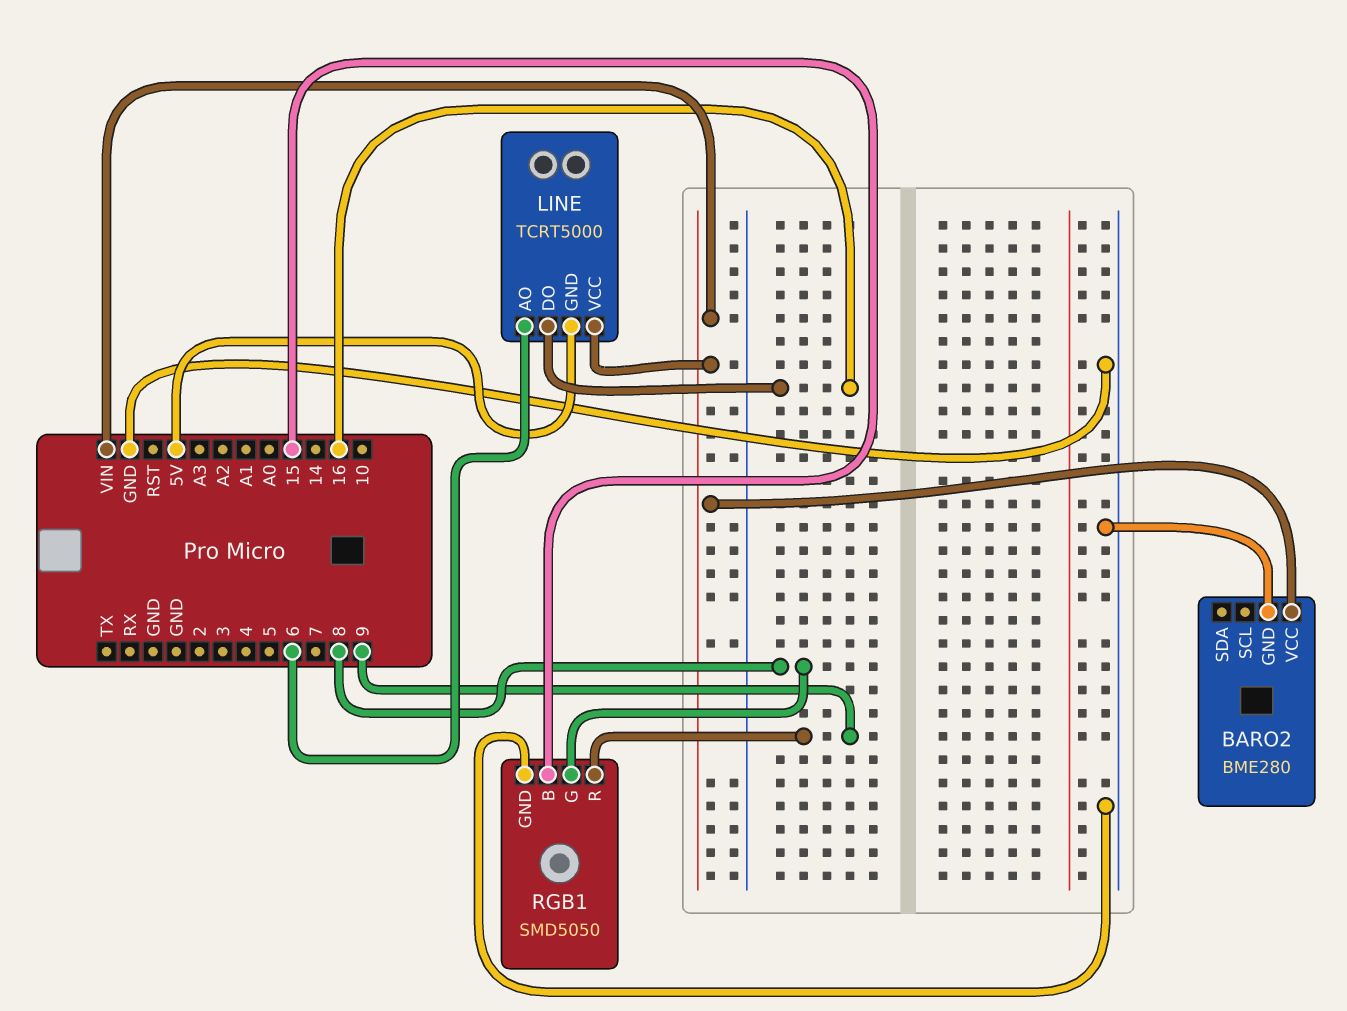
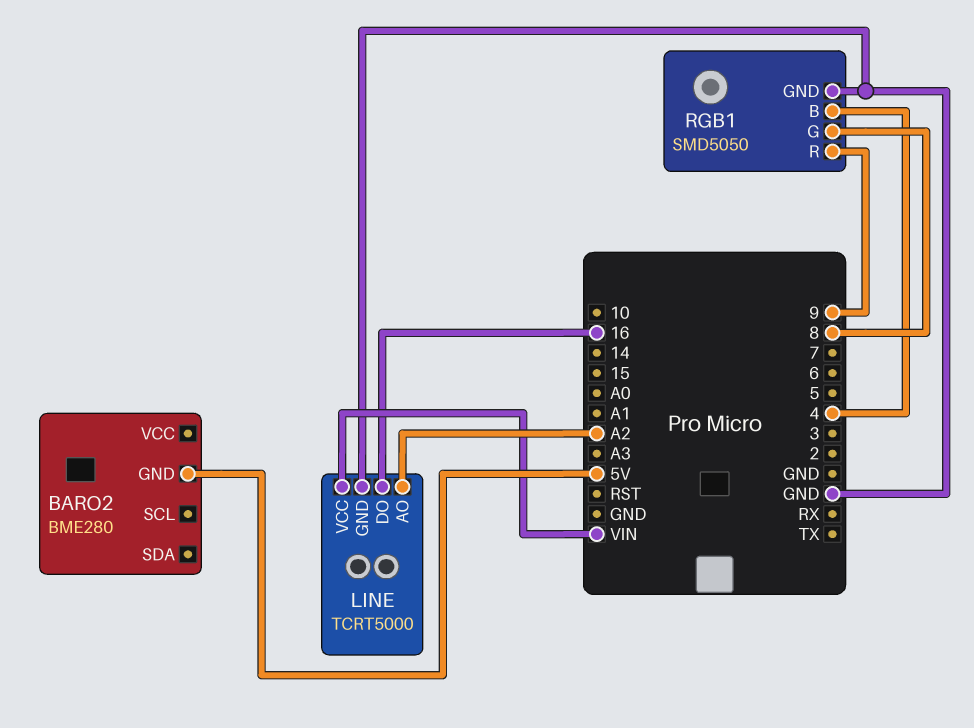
BARO2 pin GND: GND -> 5V
BARO2 pin VCC: VIN -> none
LINE pin AO: 6 -> A2
LINE pin GND: 5V -> GND
RGB1 pin B: 15 -> 4

